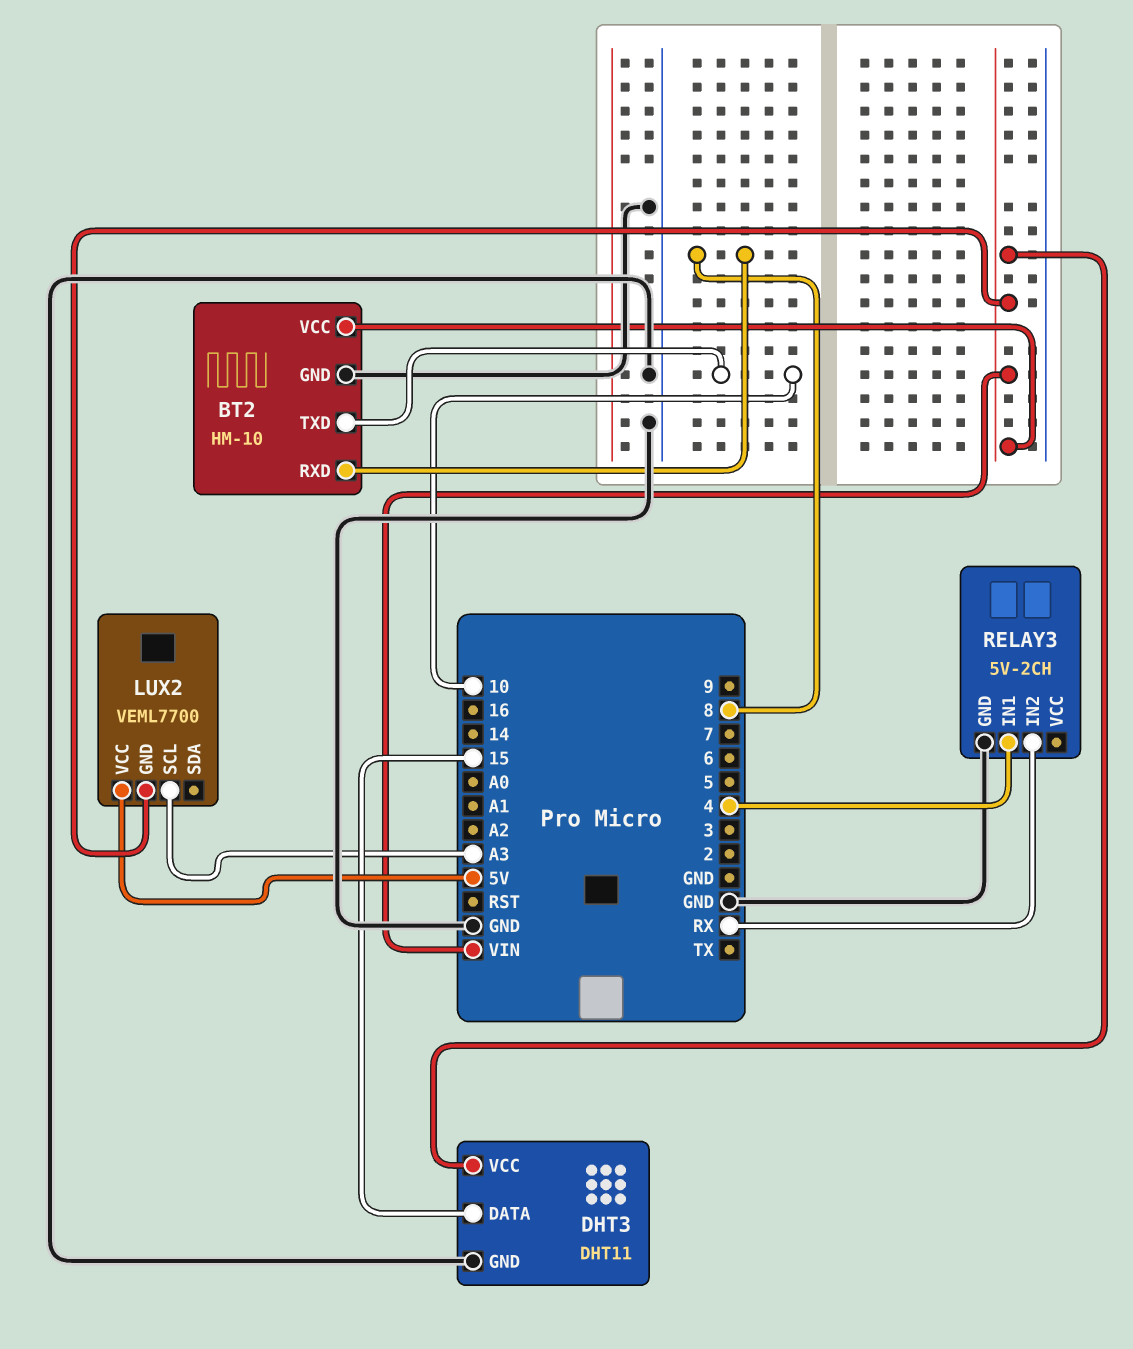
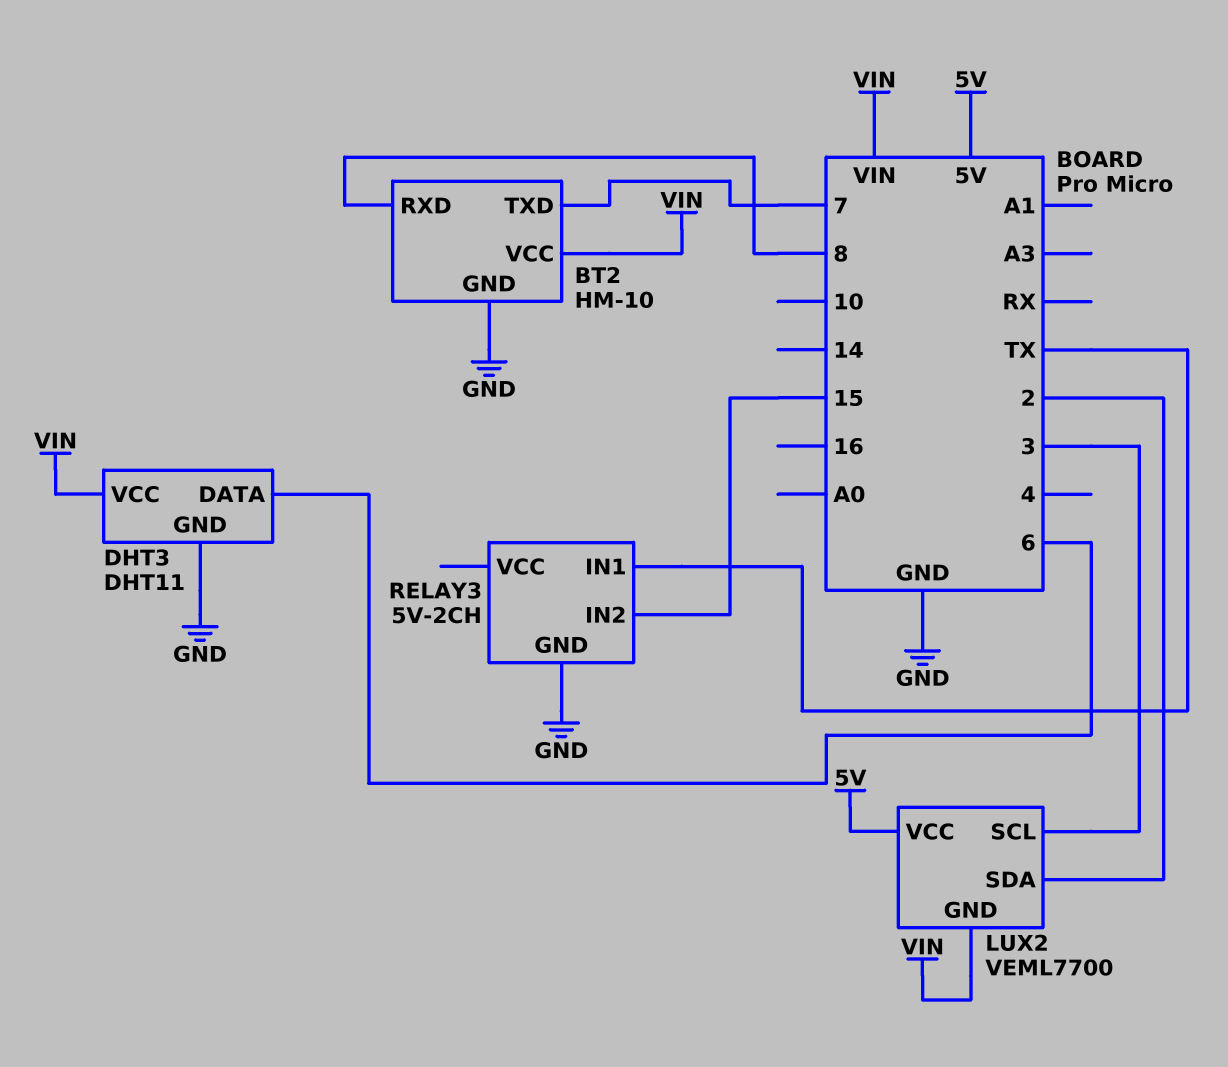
BT2 pin TXD: 10 -> 7
DHT3 pin DATA: 15 -> 6
LUX2 pin SCL: A3 -> 3
LUX2 pin SDA: none -> 2
RELAY3 pin IN1: 4 -> TX
RELAY3 pin IN2: RX -> 15

